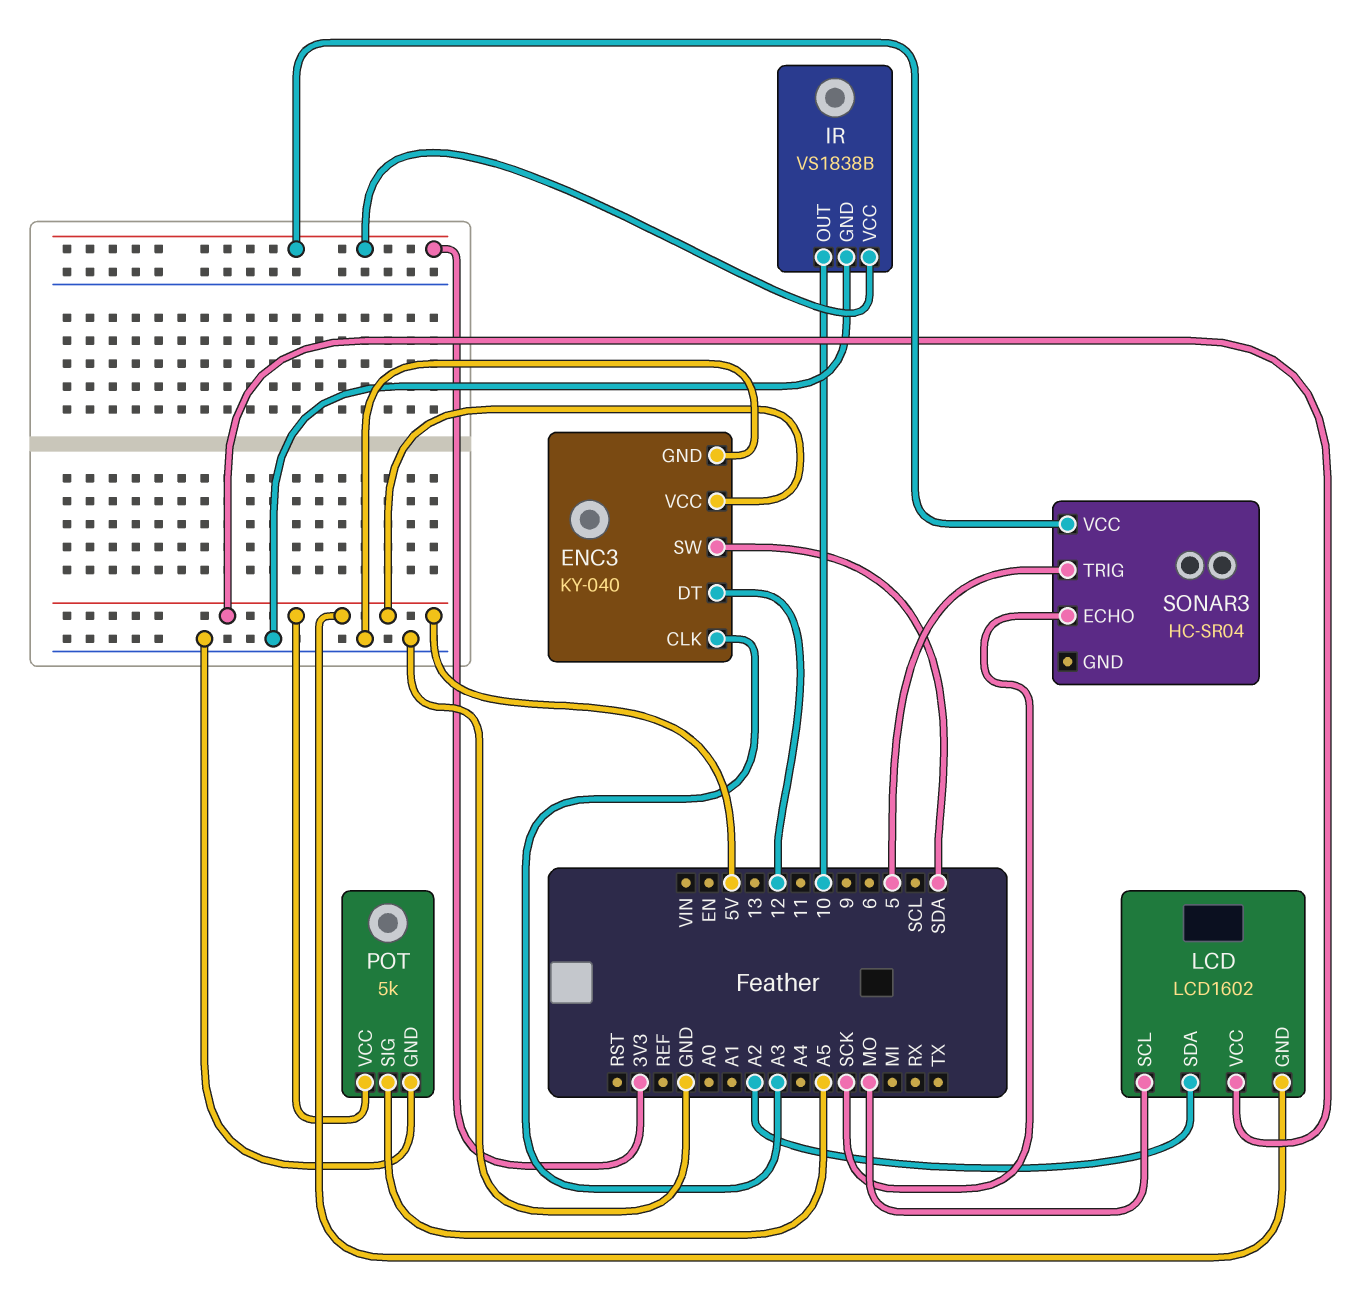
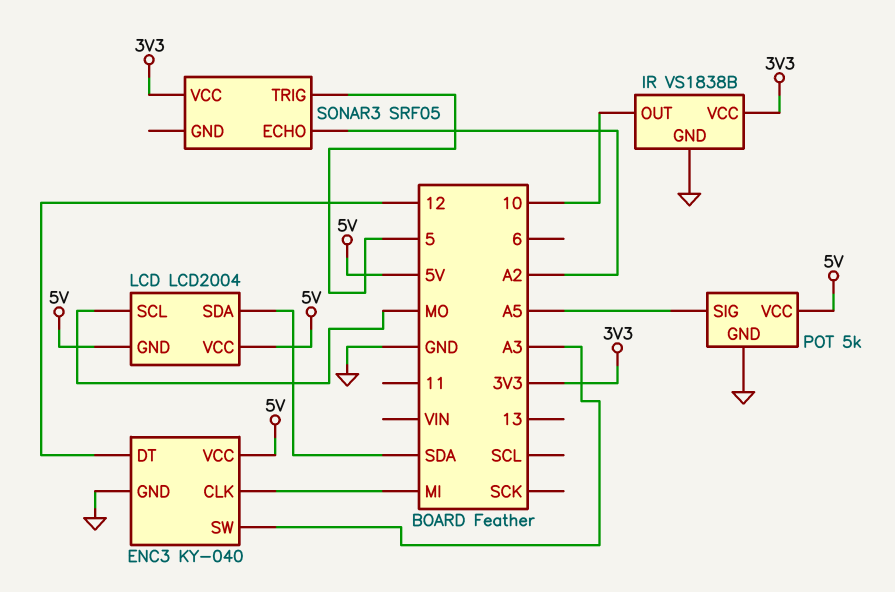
ENC3 pin CLK: A3 -> MI
ENC3 pin SW: SDA -> A3
LCD: LCD1602 -> LCD2004
LCD pin SDA: A2 -> SDA
SONAR3: HC-SR04 -> SRF05
SONAR3 pin ECHO: SCK -> A2

